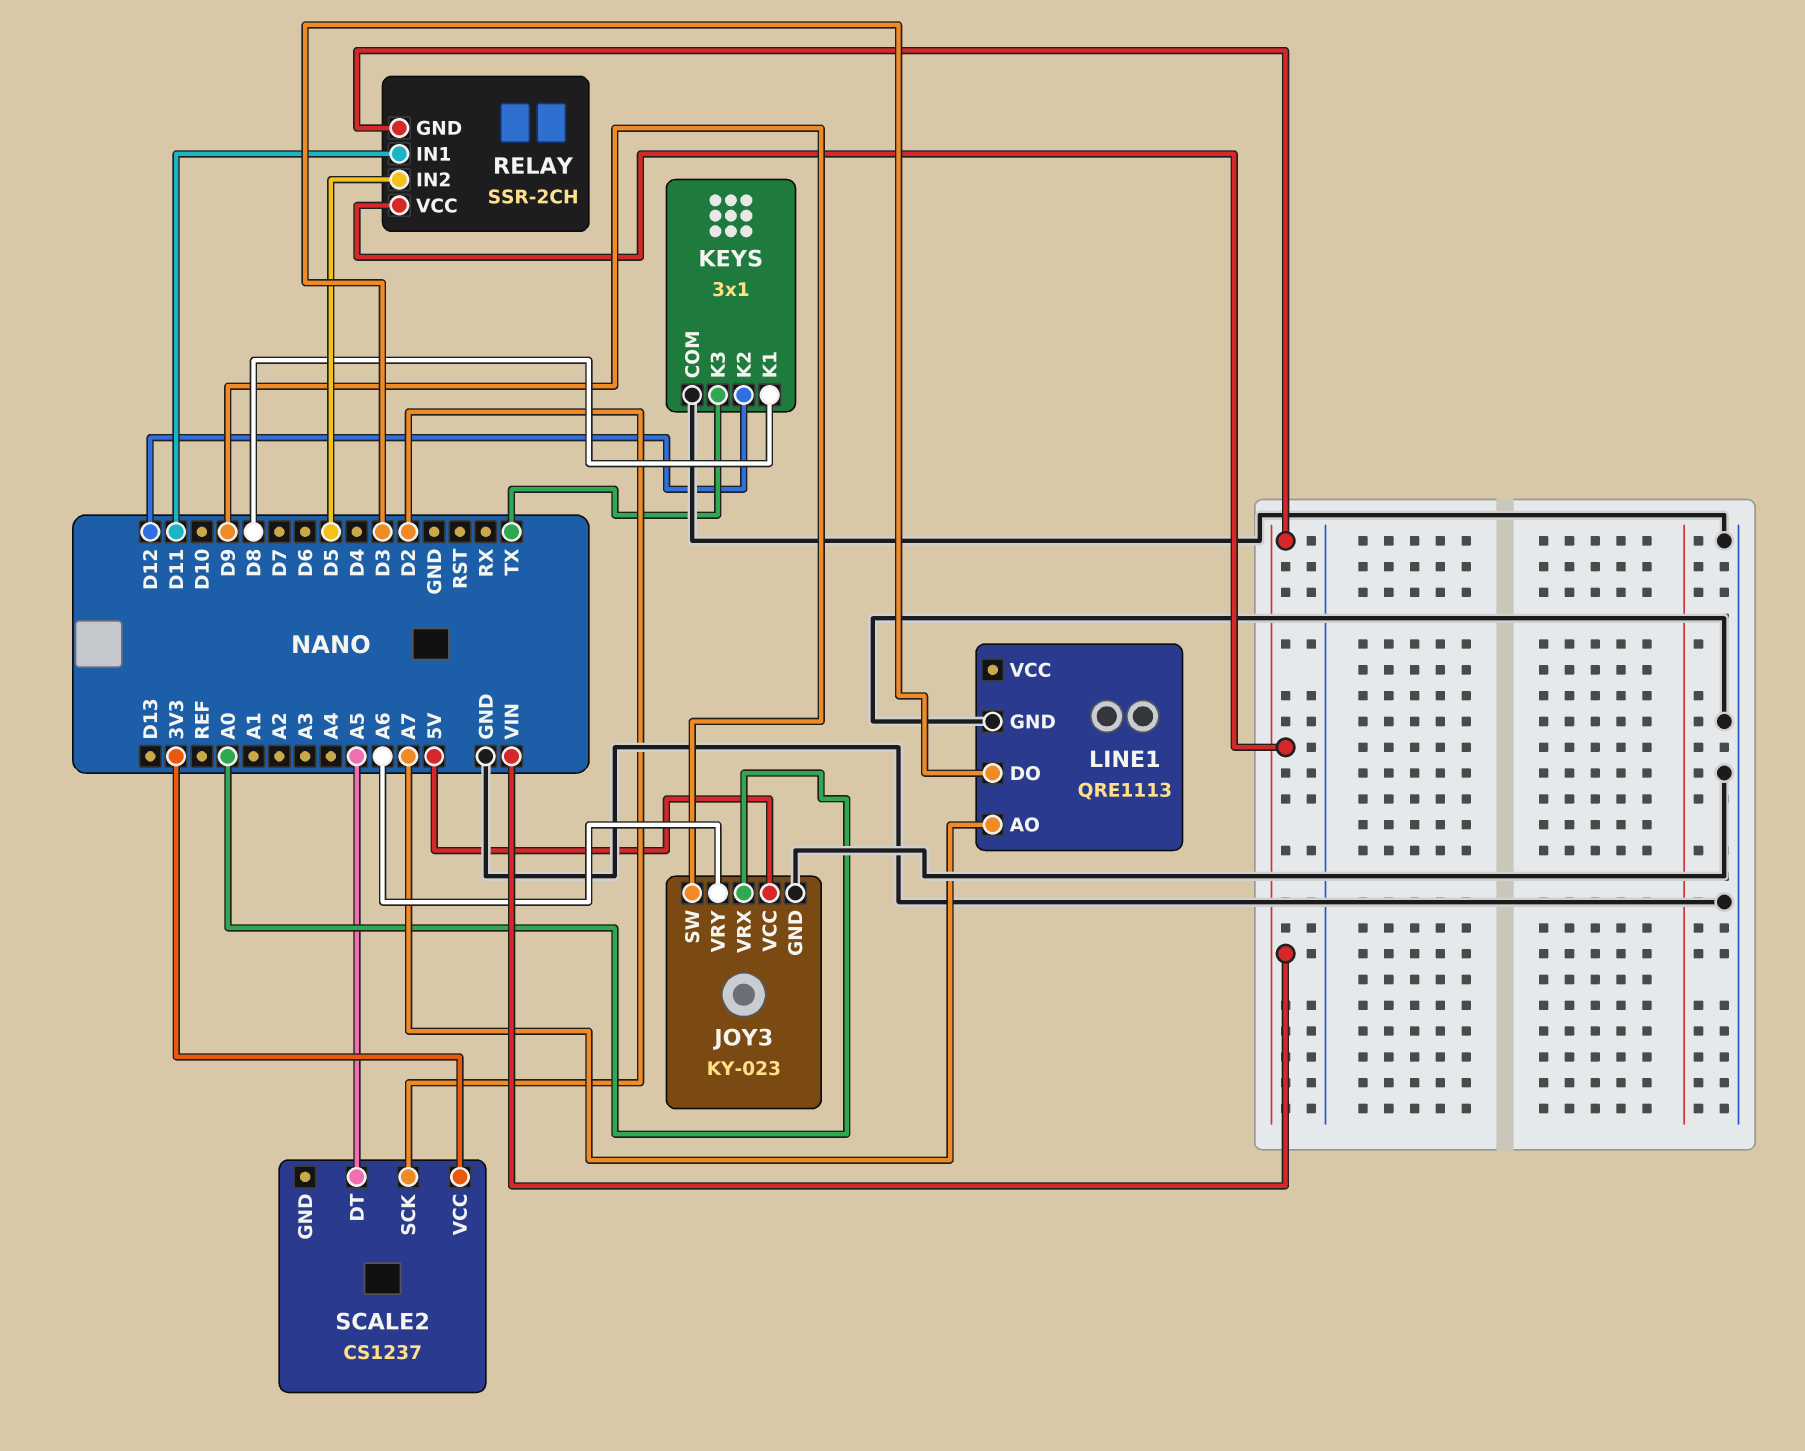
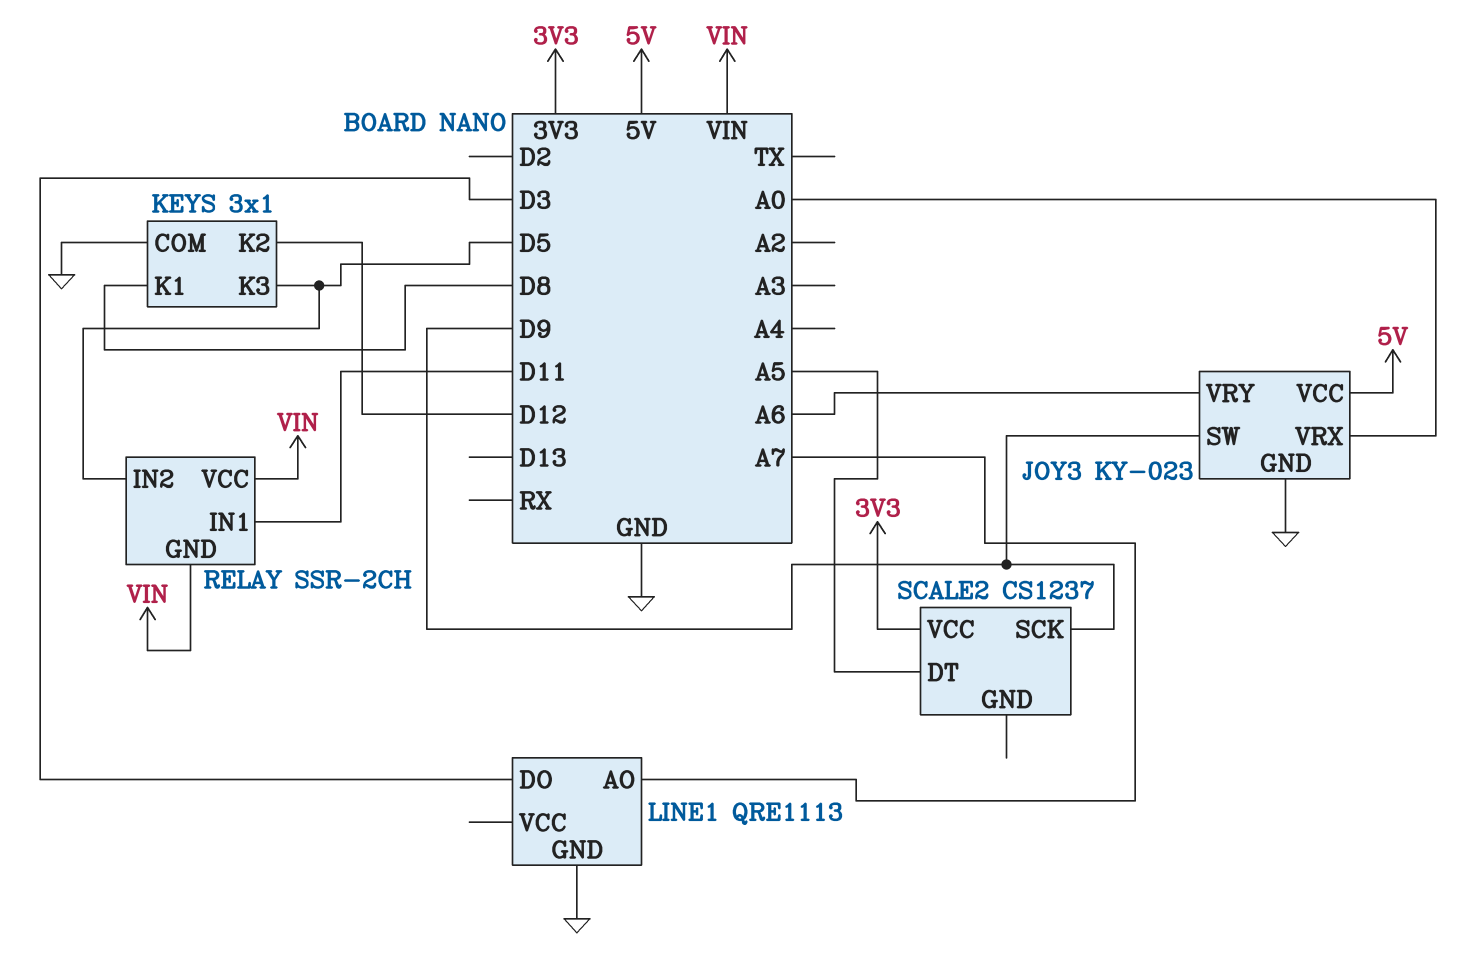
KEYS pin K3: TX -> D5
SCALE2 pin SCK: D2 -> D9

